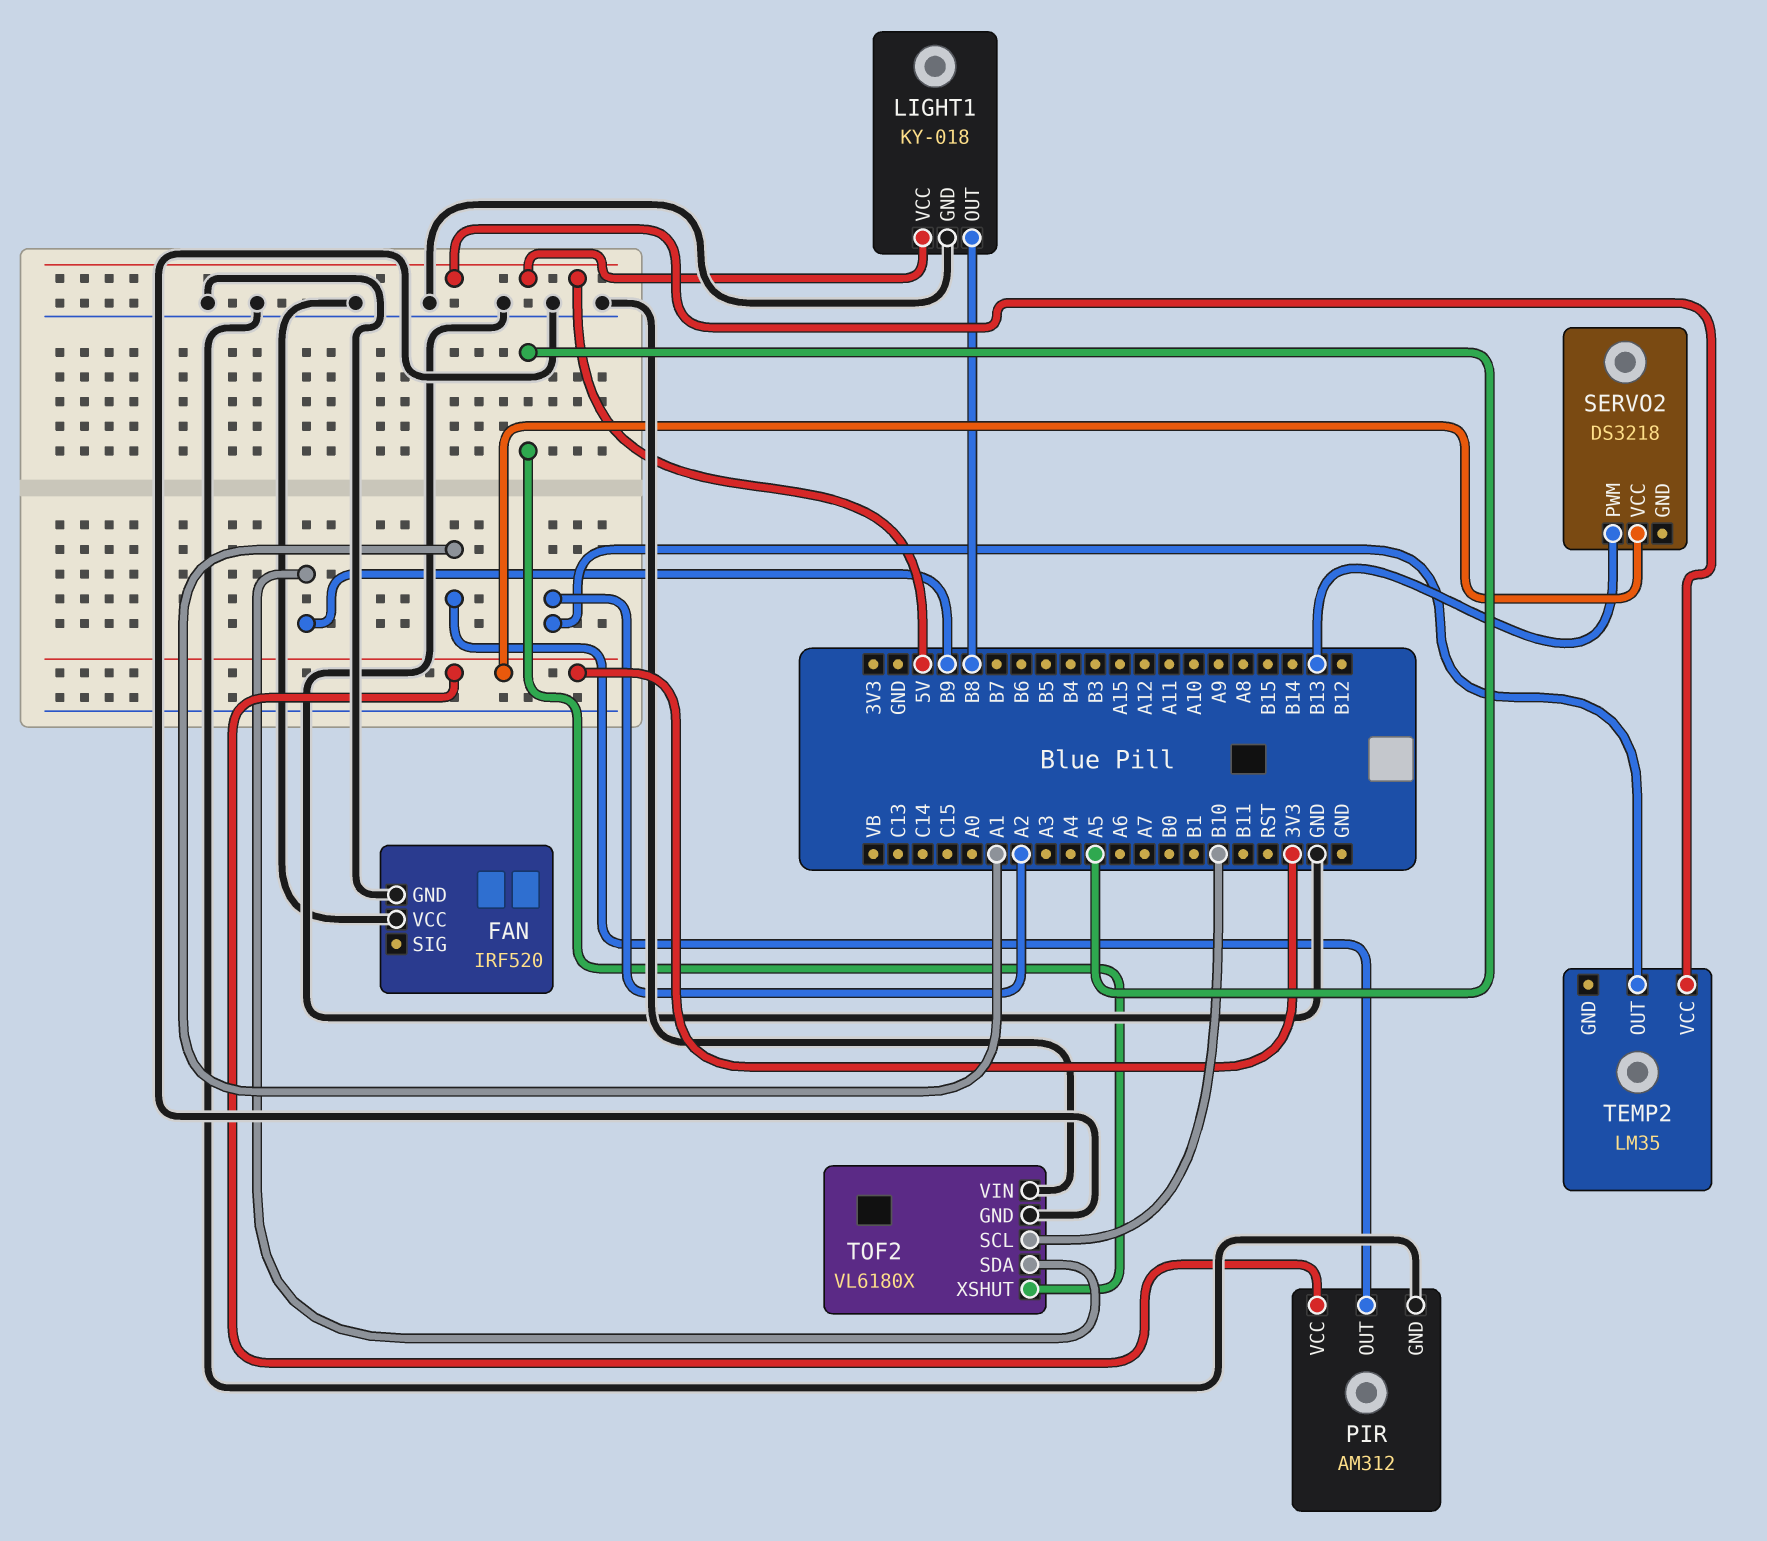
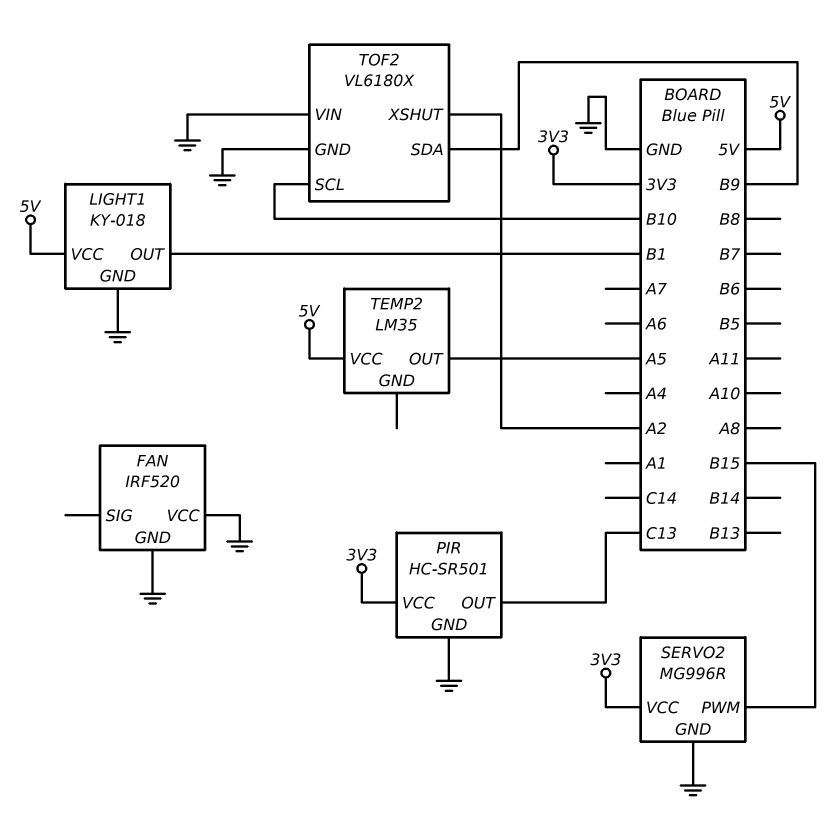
LIGHT1 pin OUT: B8 -> B1
PIR: AM312 -> HC-SR501
PIR pin OUT: A1 -> C13
SERVO2: DS3218 -> MG996R
SERVO2 pin GND: none -> GND
SERVO2 pin PWM: B13 -> B15
TEMP2 pin OUT: A2 -> A5
TOF2 pin XSHUT: A5 -> A2

